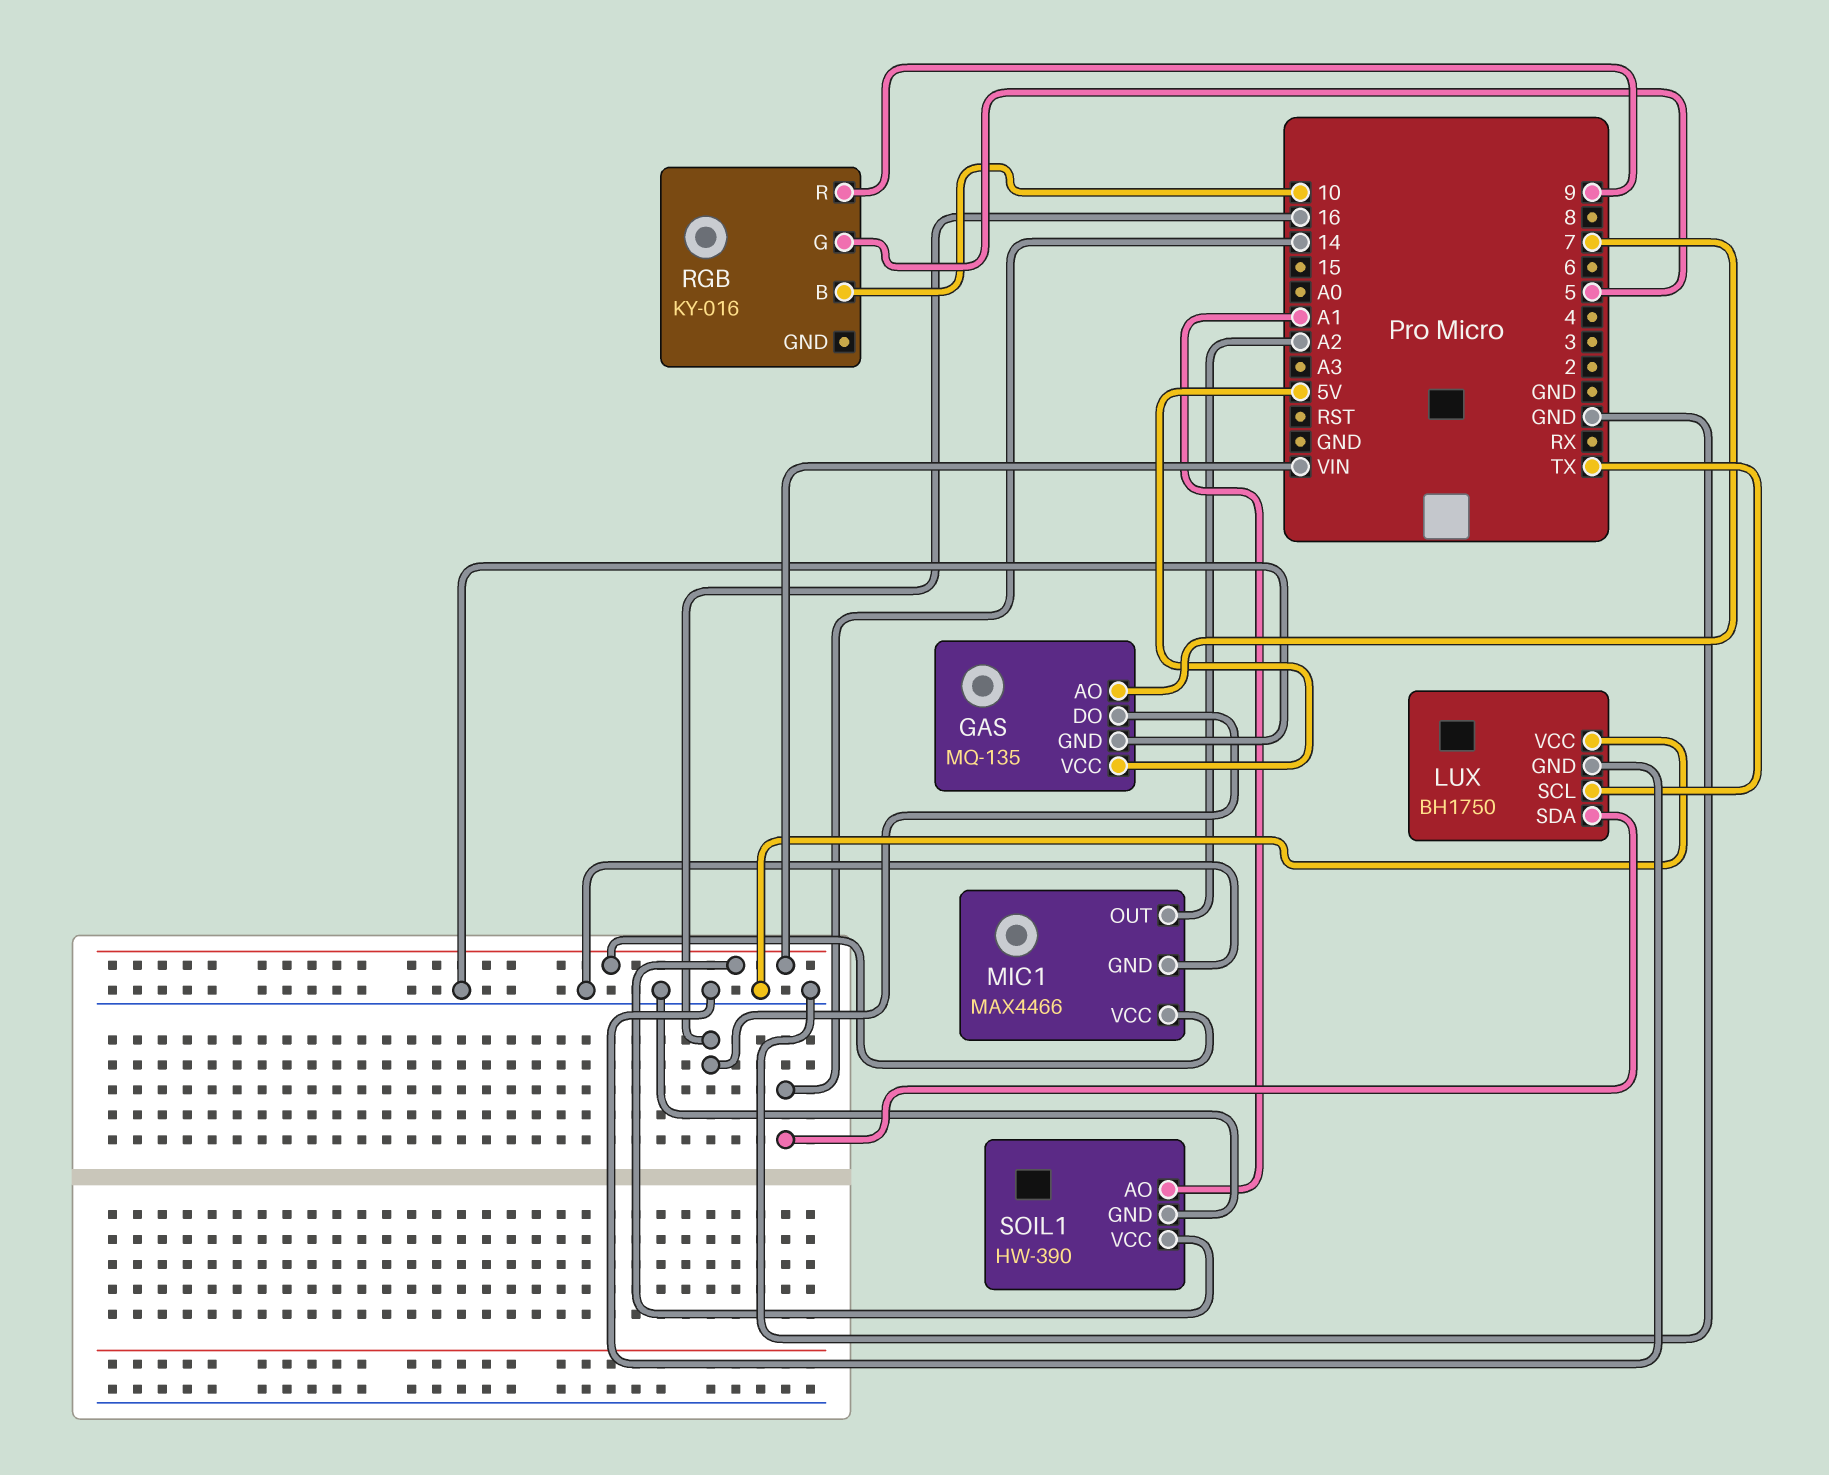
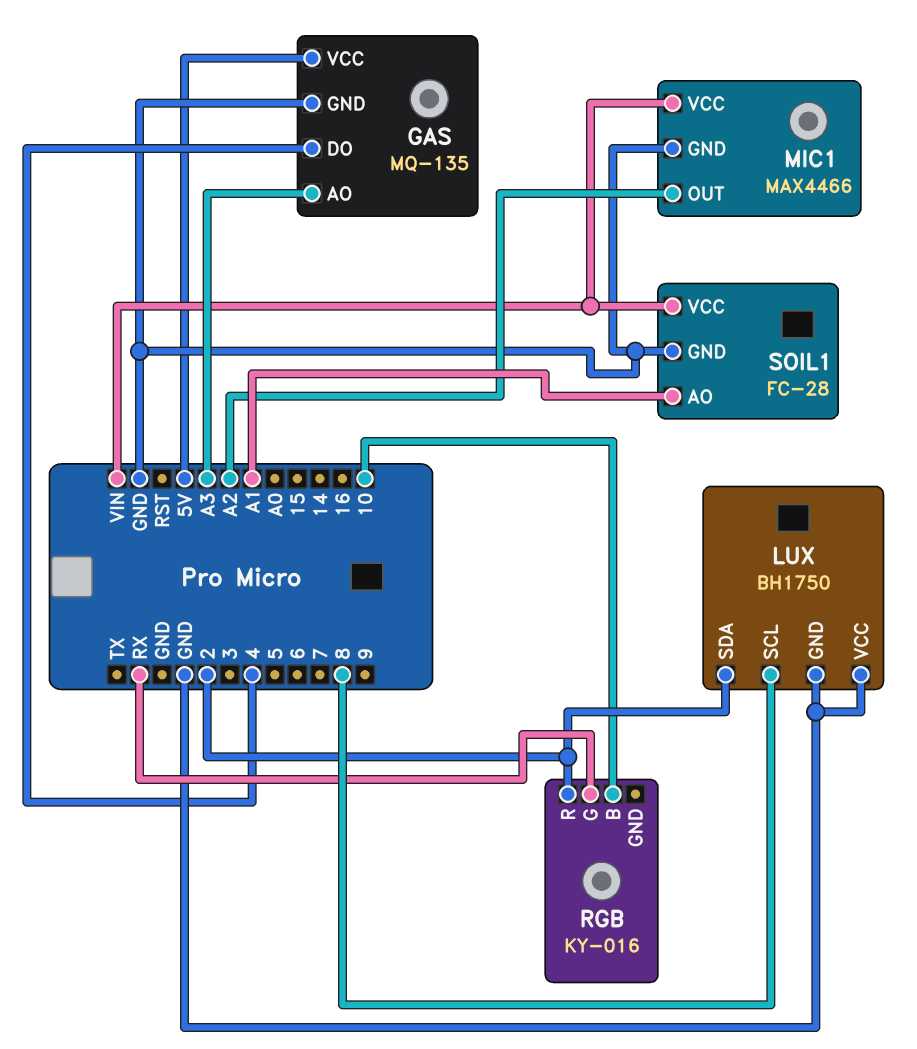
GAS pin AO: 7 -> A3
GAS pin DO: 16 -> 4
LUX pin SCL: TX -> 8
LUX pin SDA: 14 -> 2
RGB pin G: 5 -> RX
RGB pin R: 9 -> 2
SOIL1: HW-390 -> FC-28

